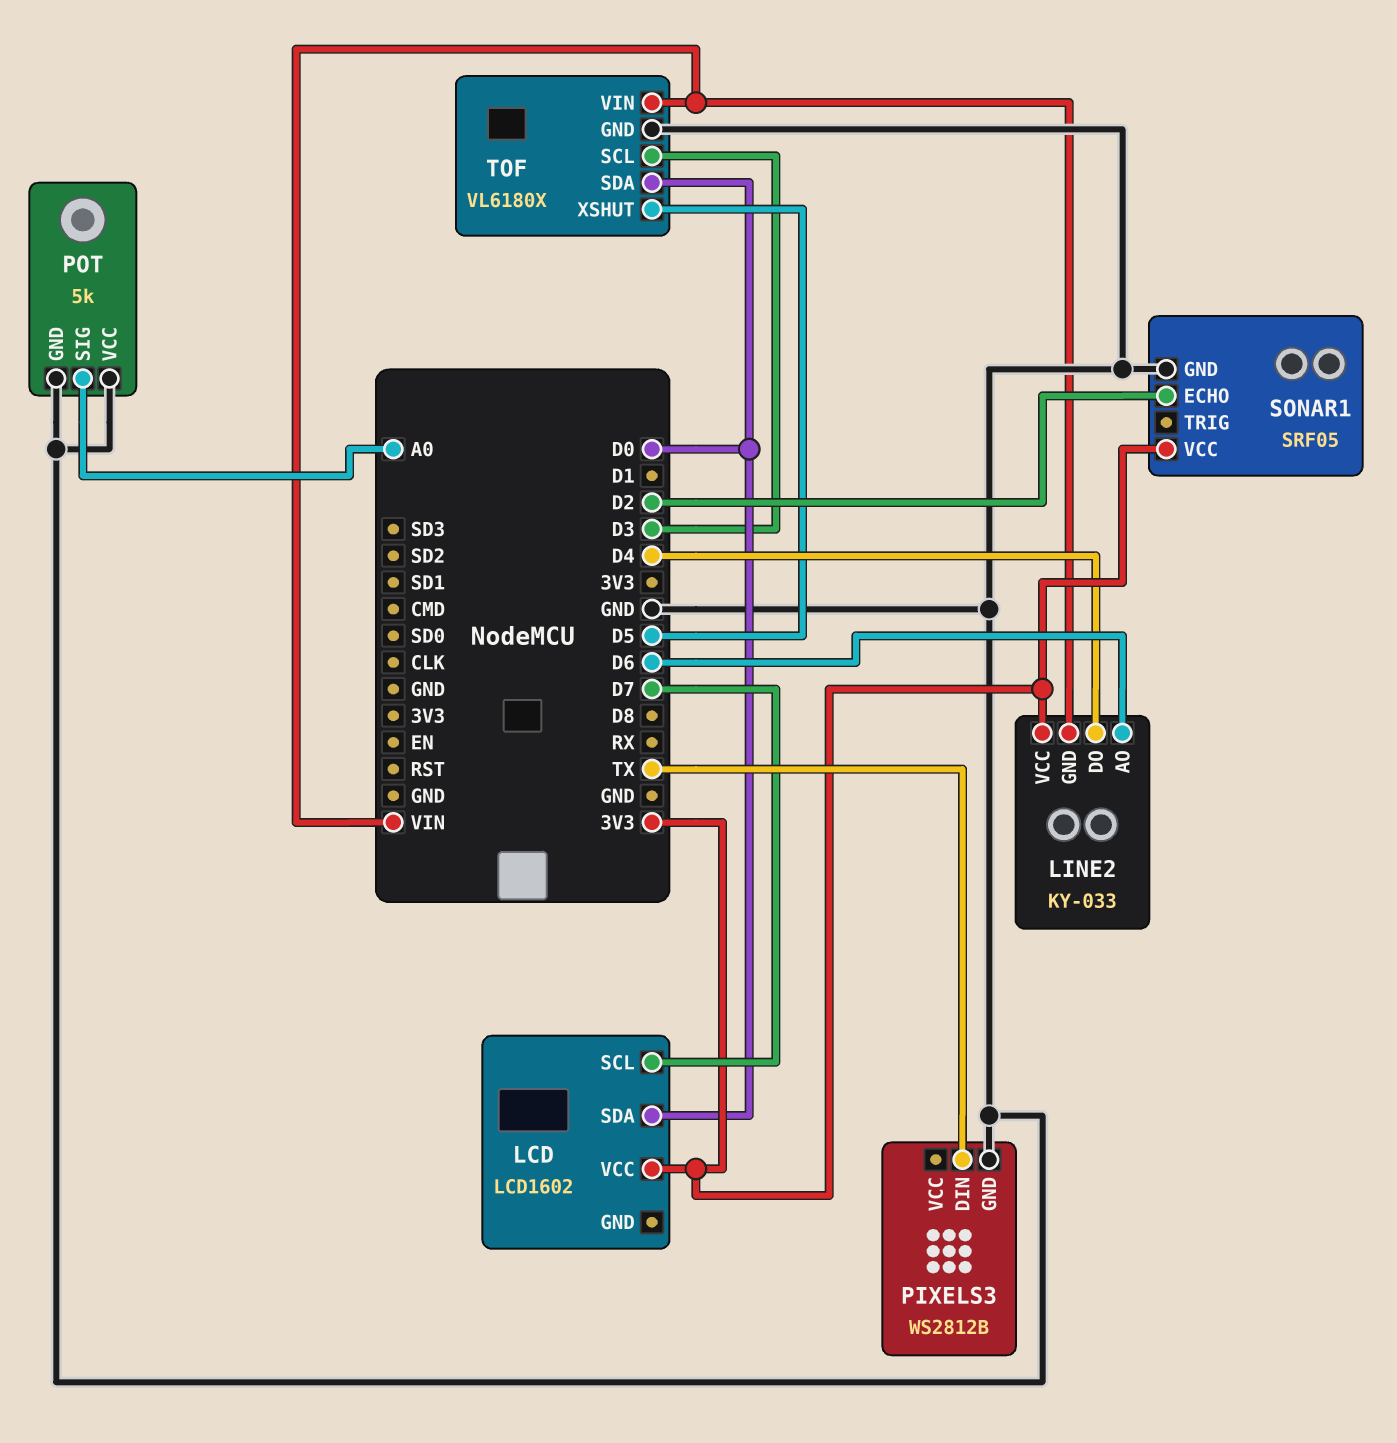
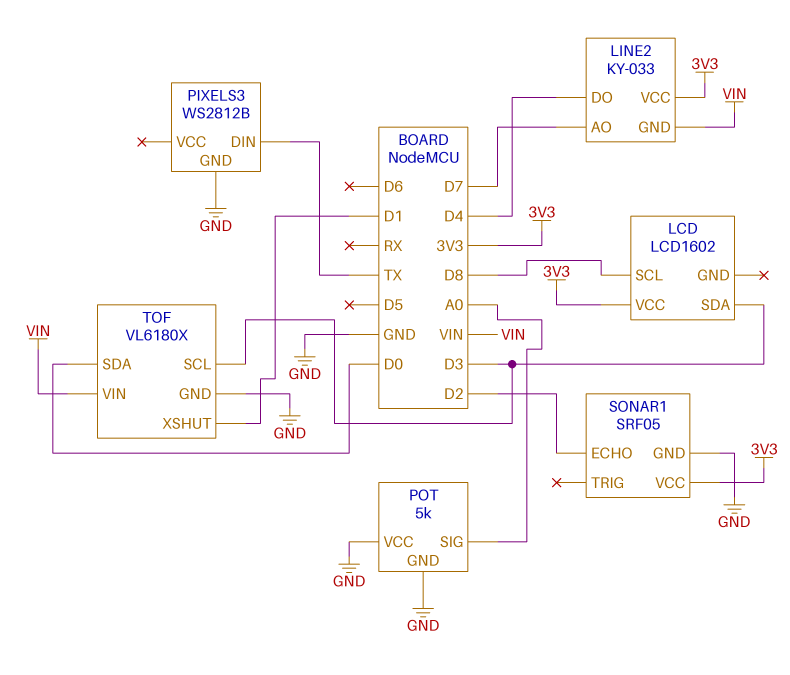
LCD pin SCL: D7 -> D8
LCD pin SDA: D0 -> D3
LINE2 pin AO: D6 -> D7
TOF pin XSHUT: D5 -> D1

